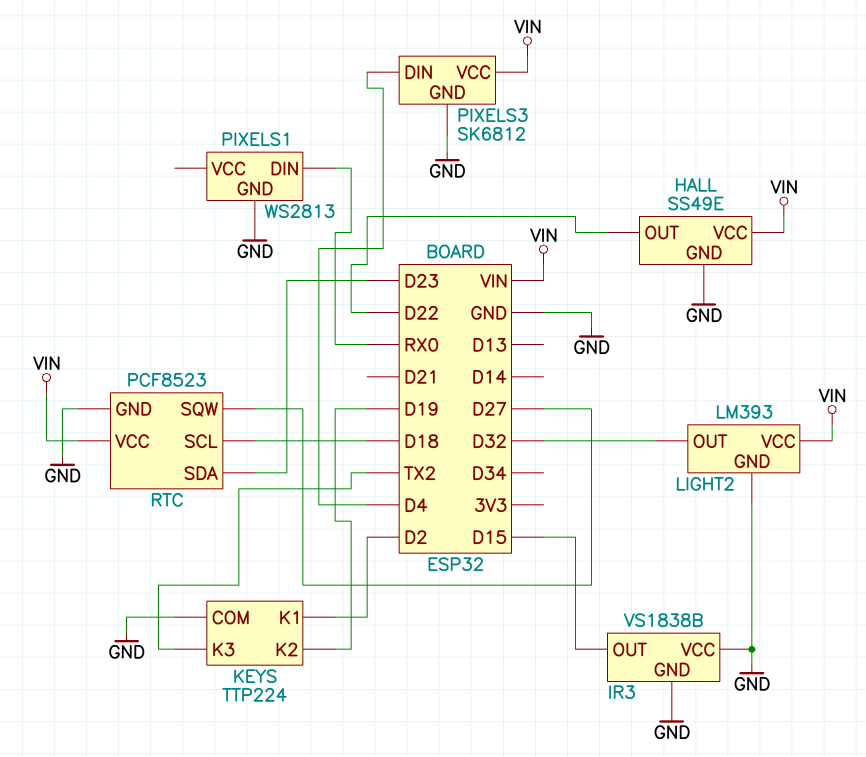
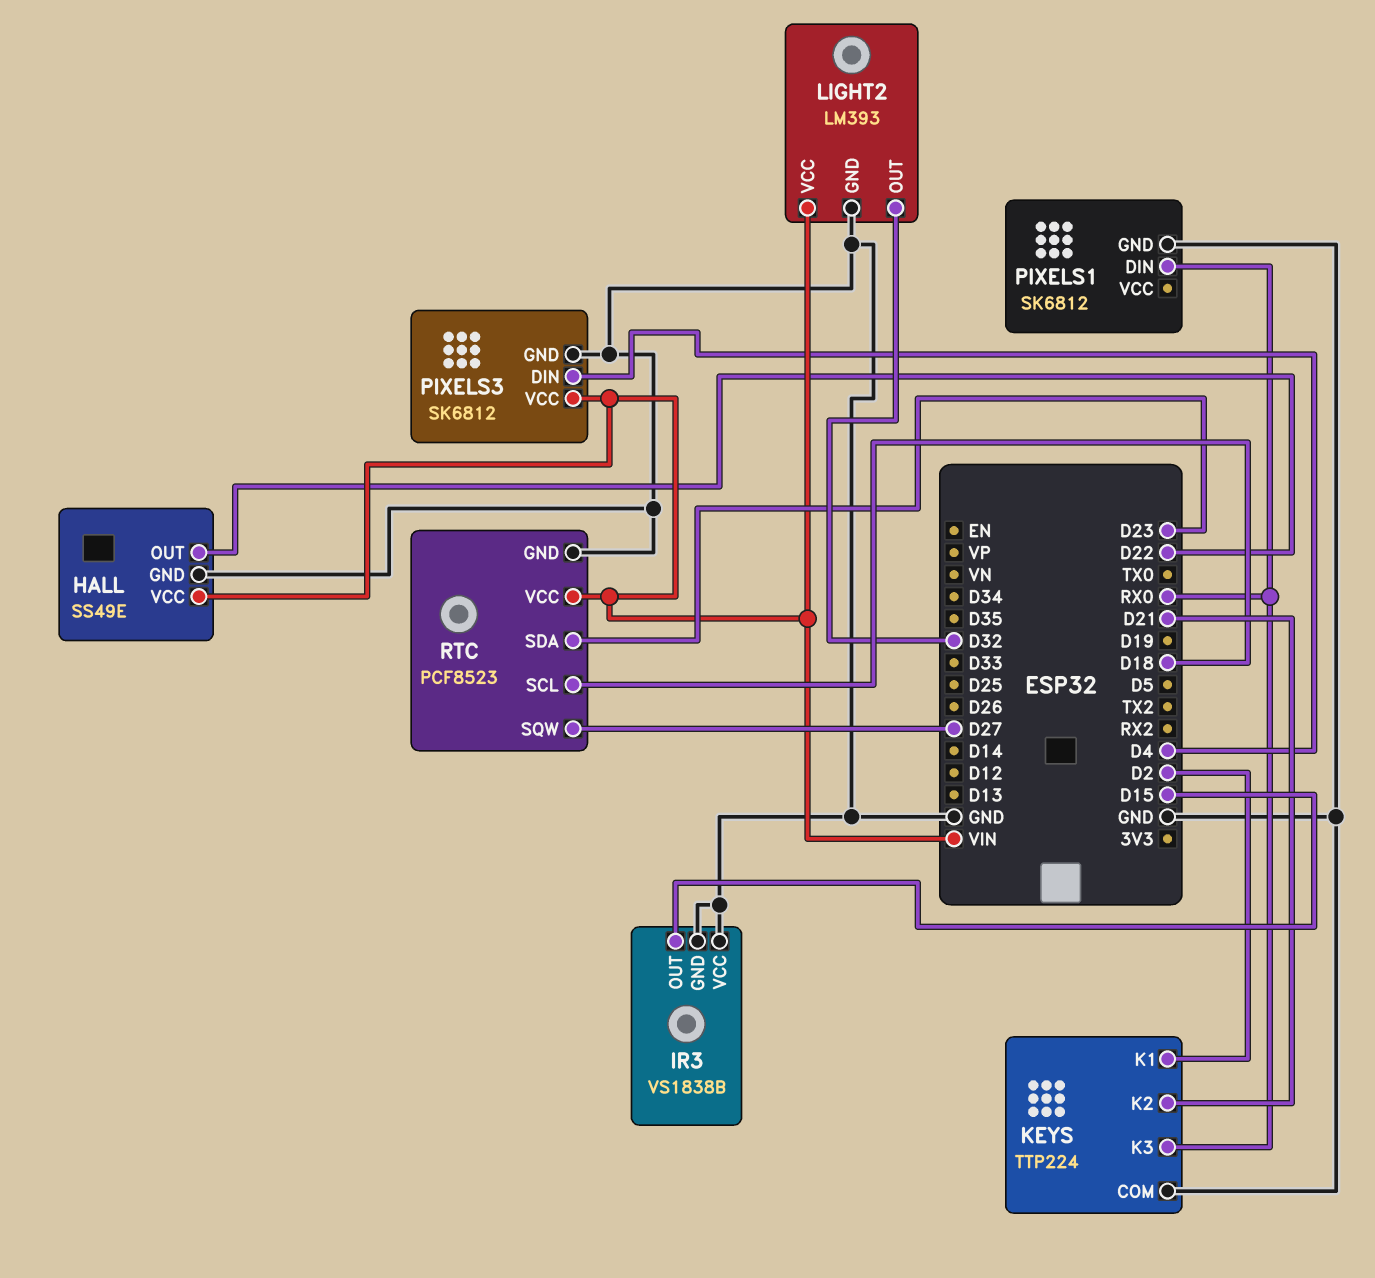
KEYS pin K2: D19 -> D21
KEYS pin K3: TX2 -> RX0
PIXELS1: WS2813 -> SK6812

